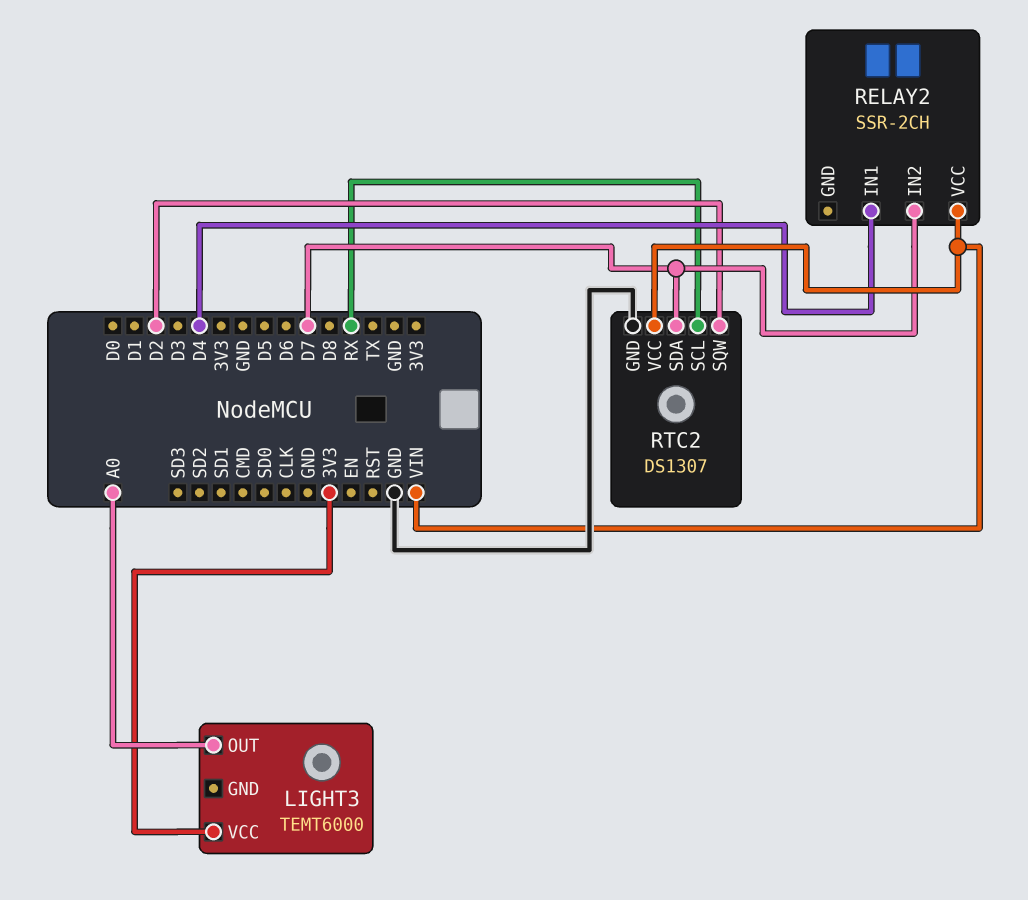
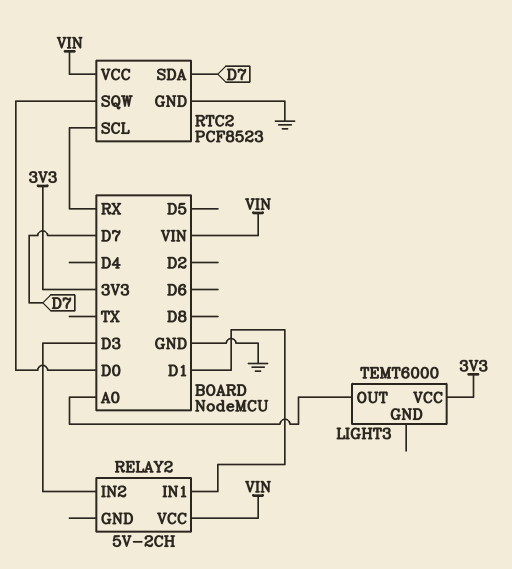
RELAY2: SSR-2CH -> 5V-2CH
RELAY2 pin IN1: D4 -> D1
RELAY2 pin IN2: D7 -> D3
RTC2: DS1307 -> PCF8523
RTC2 pin SQW: D2 -> D0

